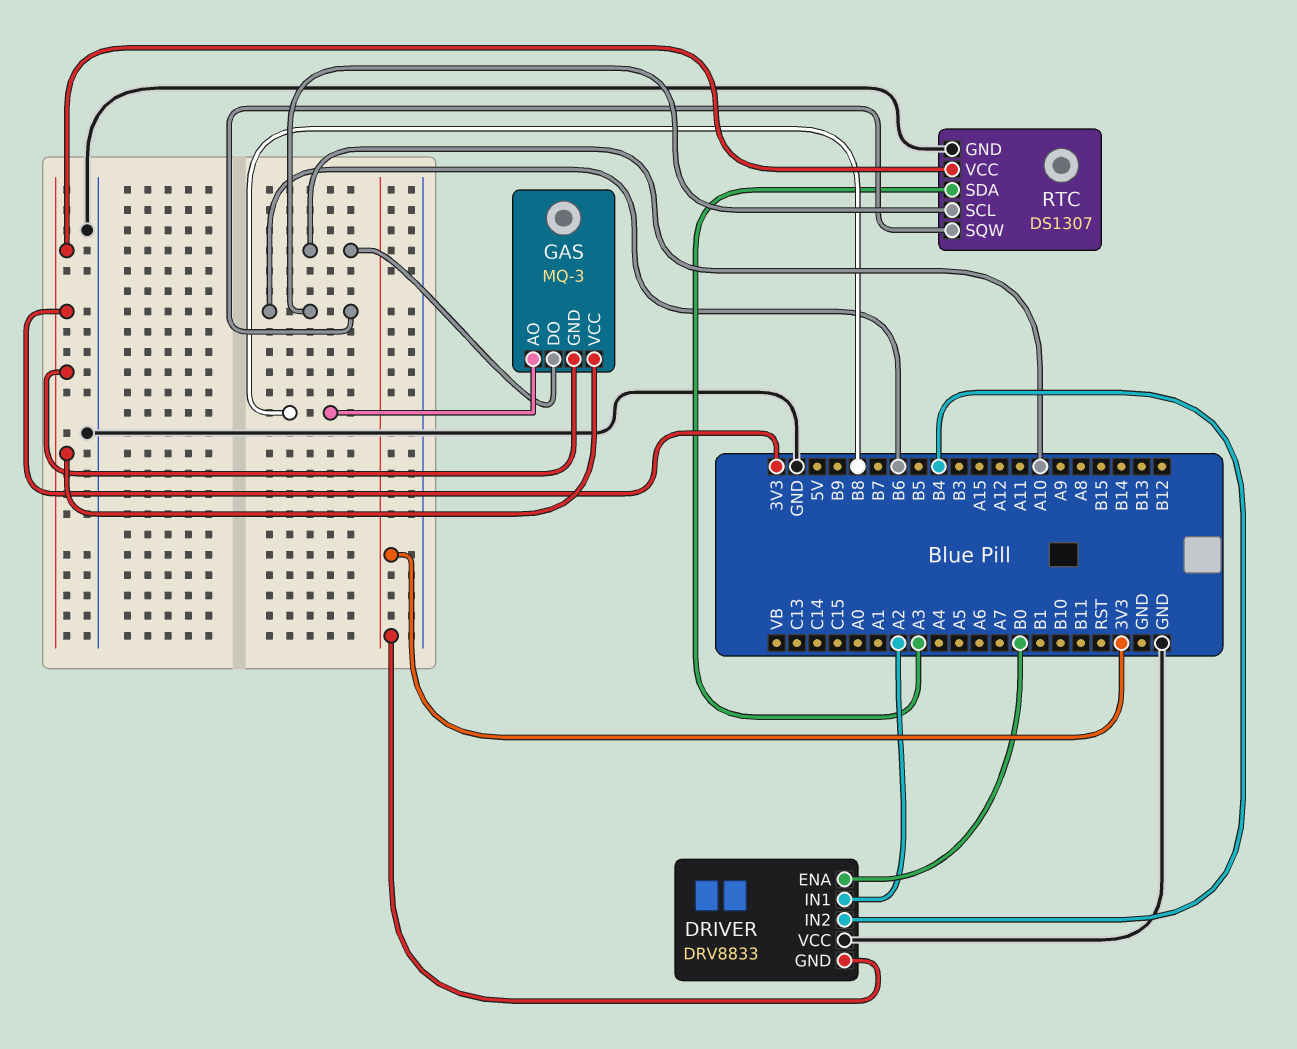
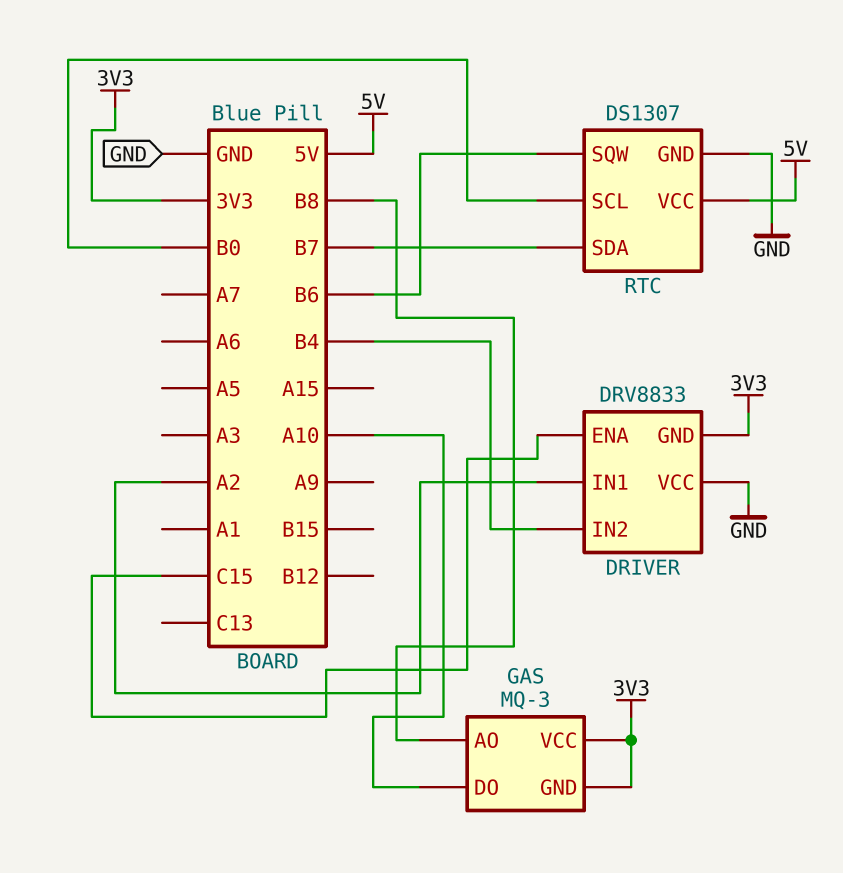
DRIVER pin ENA: B0 -> C15
RTC pin SCL: B6 -> B0
RTC pin SDA: A3 -> B7
RTC pin VCC: 3V3 -> 5V

